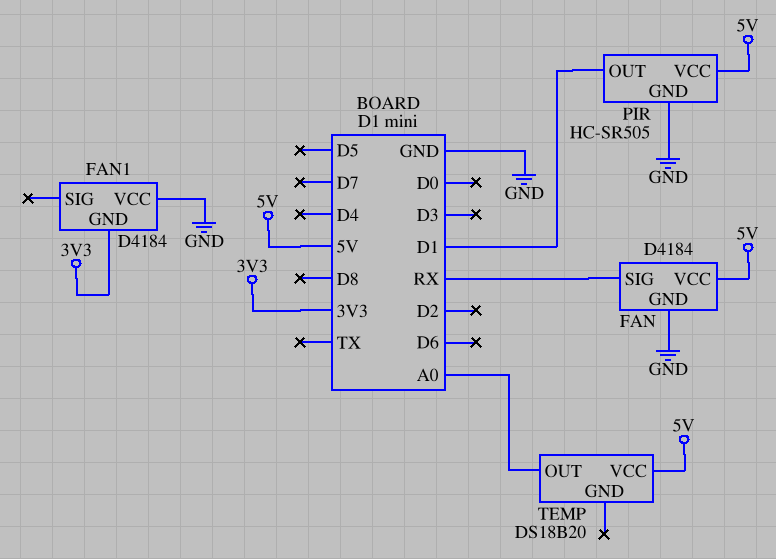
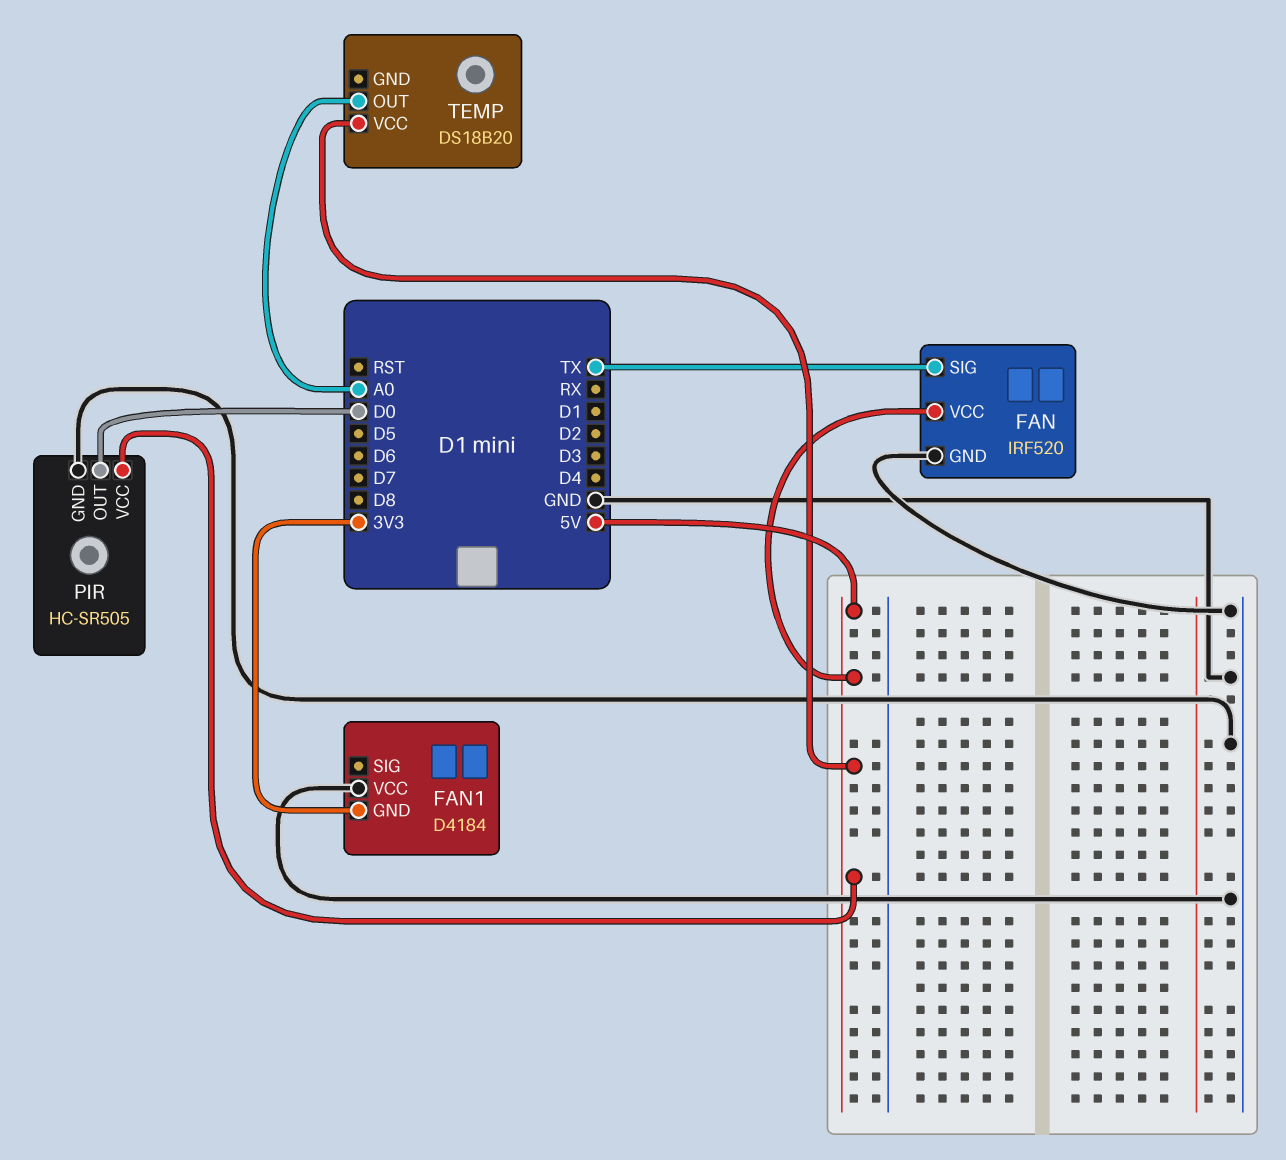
FAN: D4184 -> IRF520
FAN pin SIG: RX -> TX
PIR pin OUT: D1 -> D0

